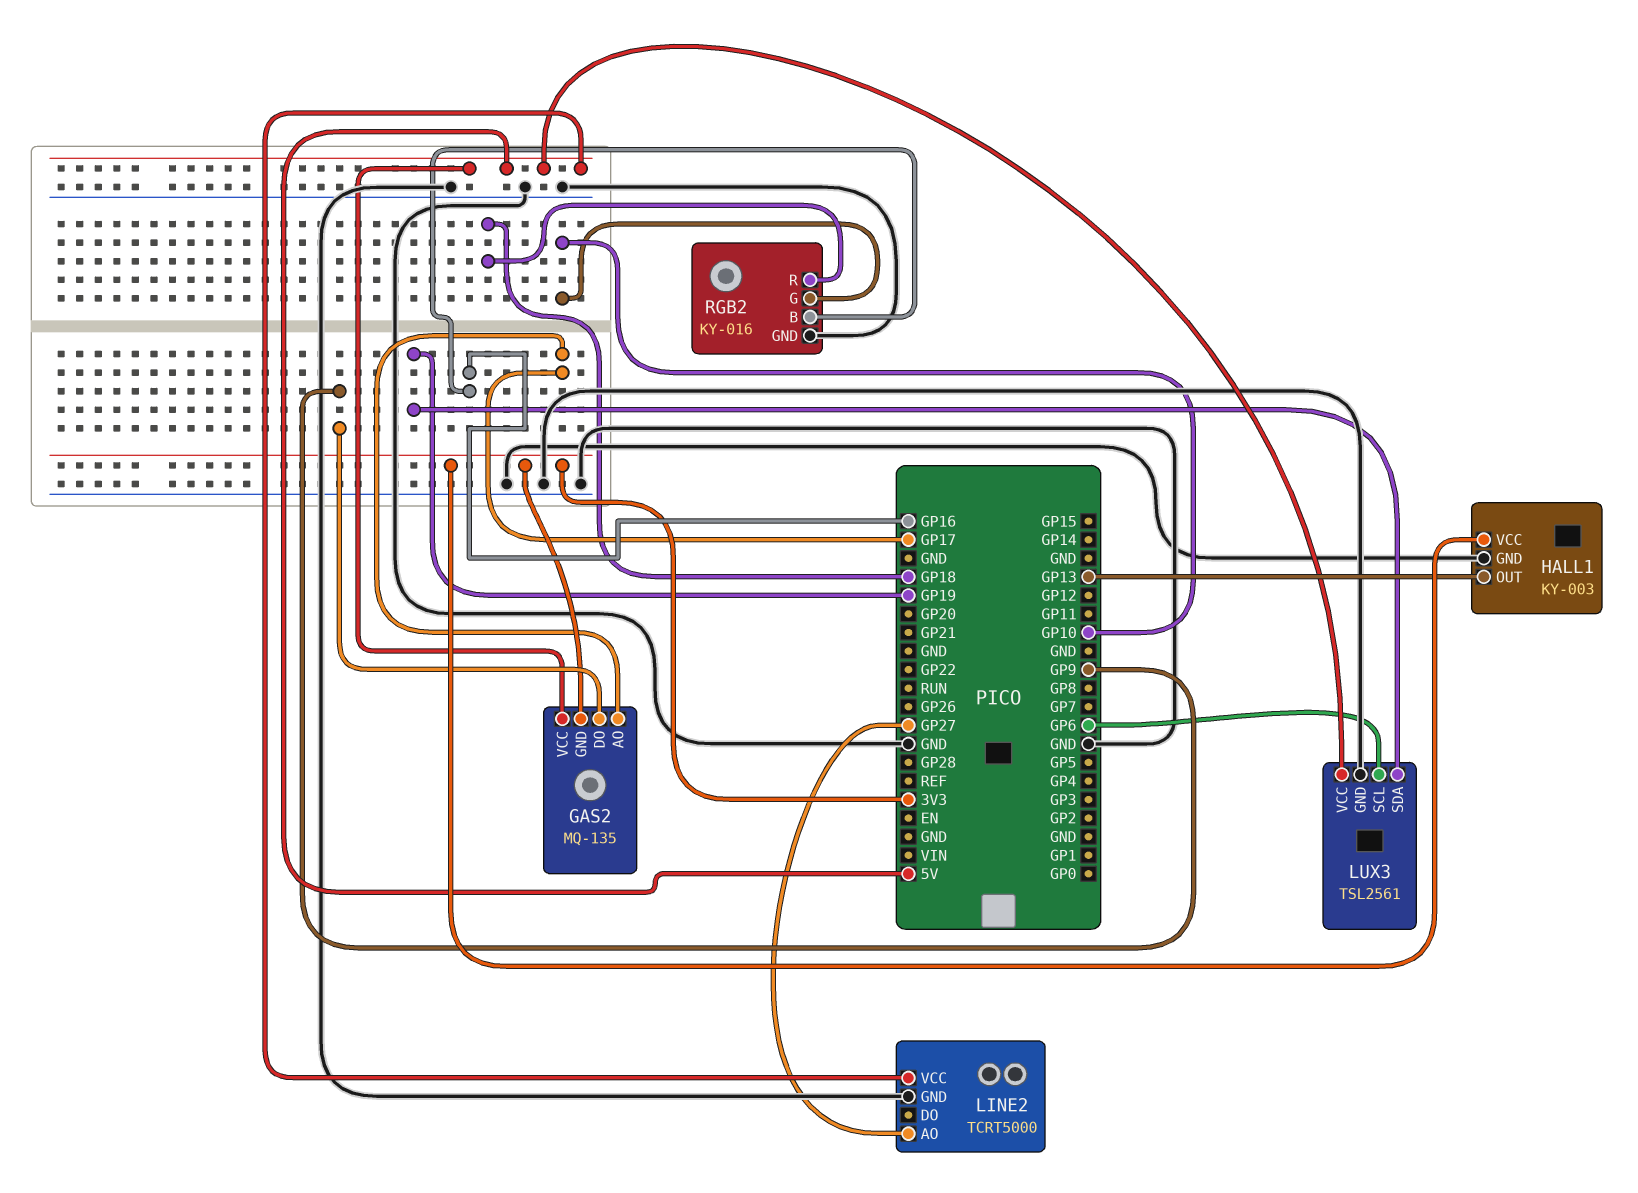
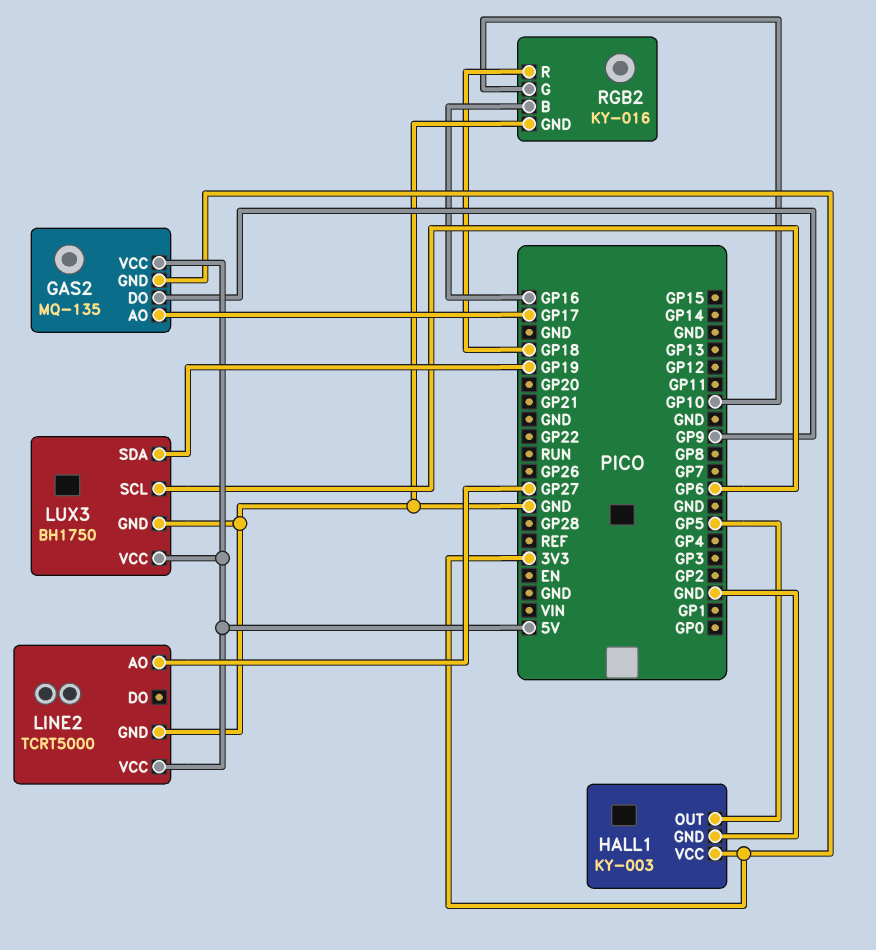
HALL1 pin OUT: GP13 -> GP5
LUX3: TSL2561 -> BH1750

